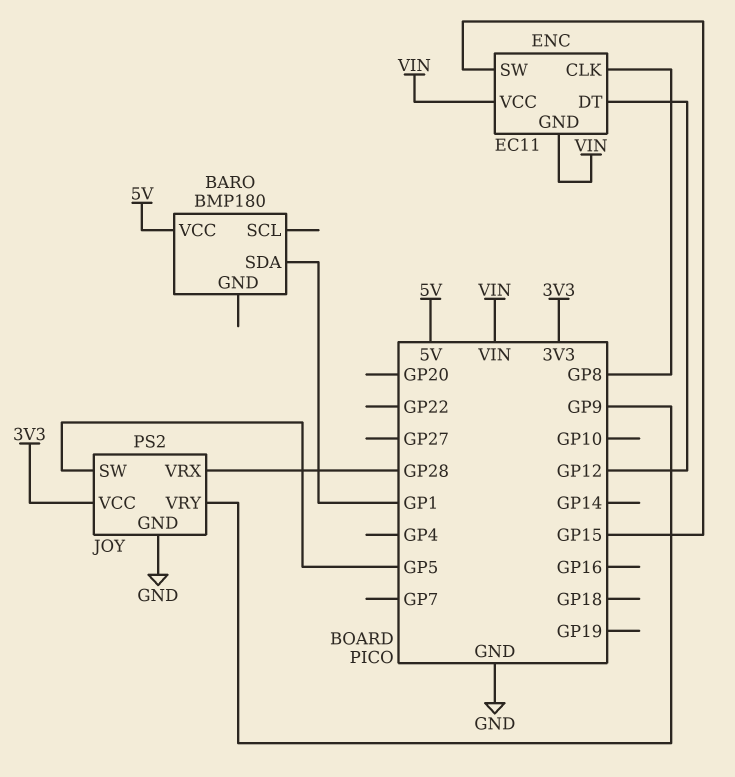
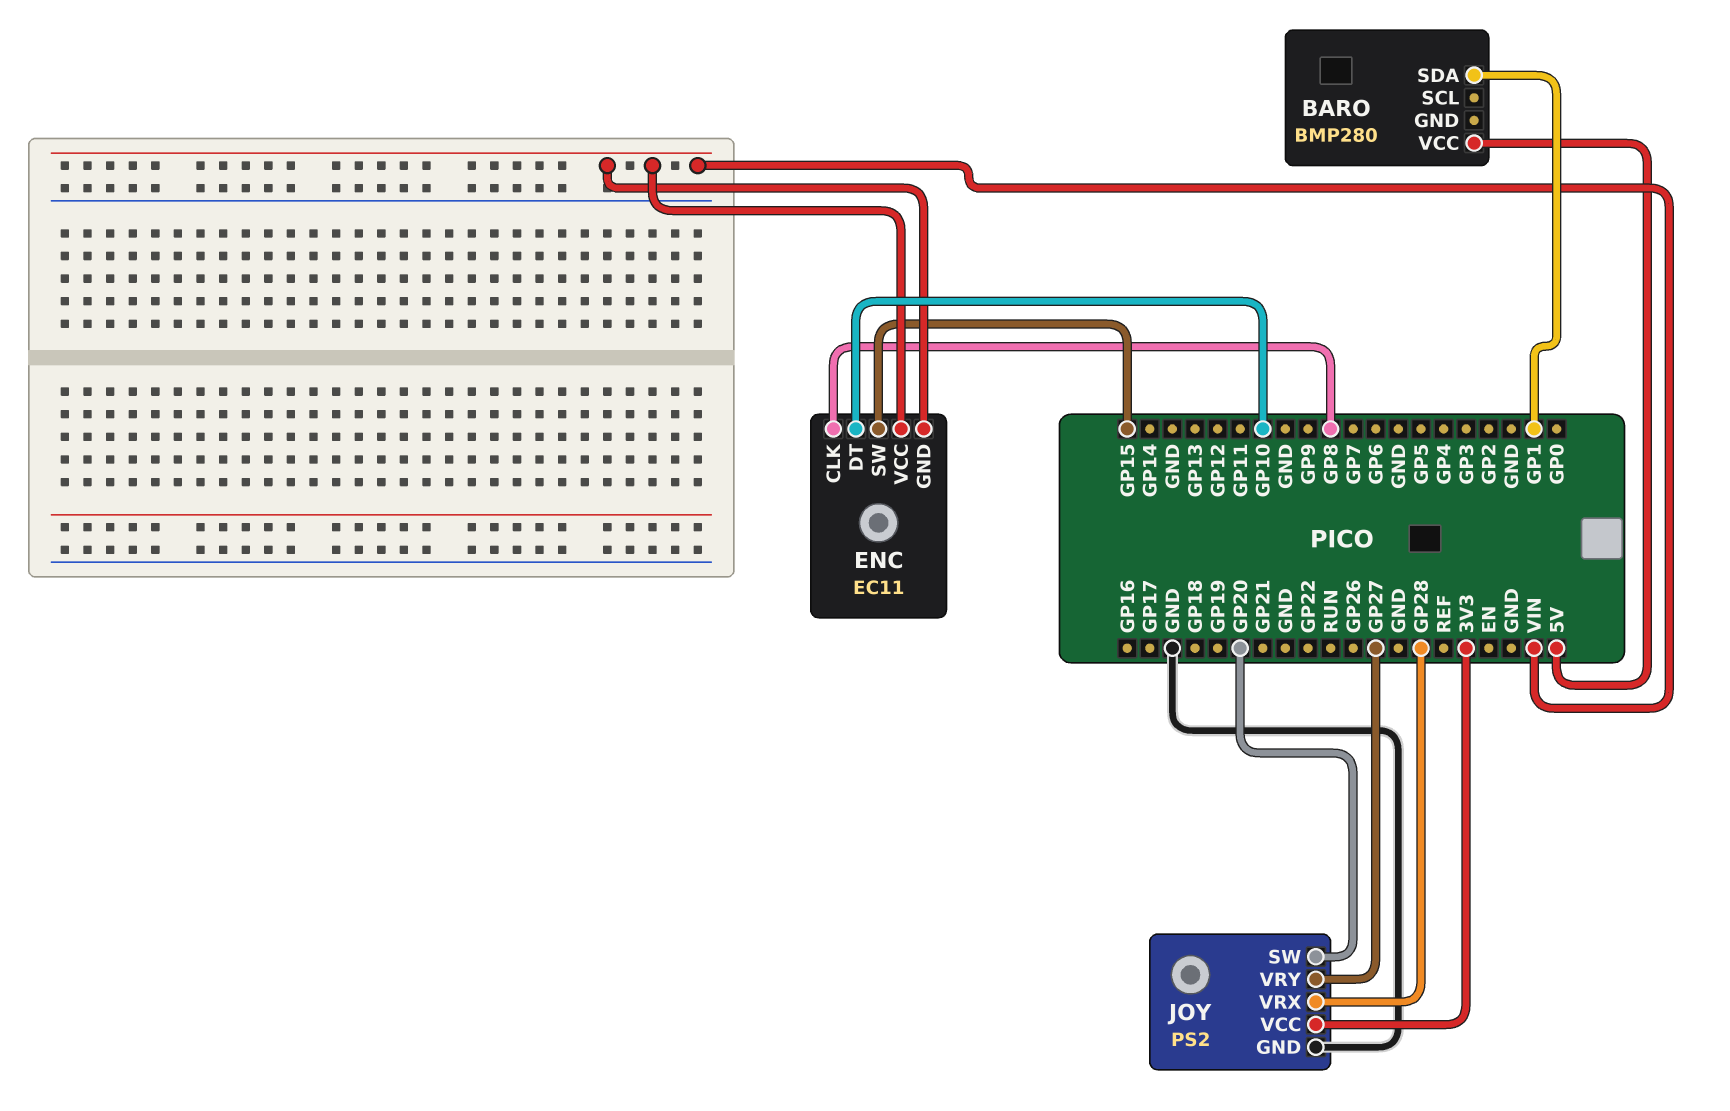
BARO: BMP180 -> BMP280
ENC pin DT: GP12 -> GP10
JOY pin SW: GP5 -> GP20
JOY pin VRY: GP9 -> GP27

